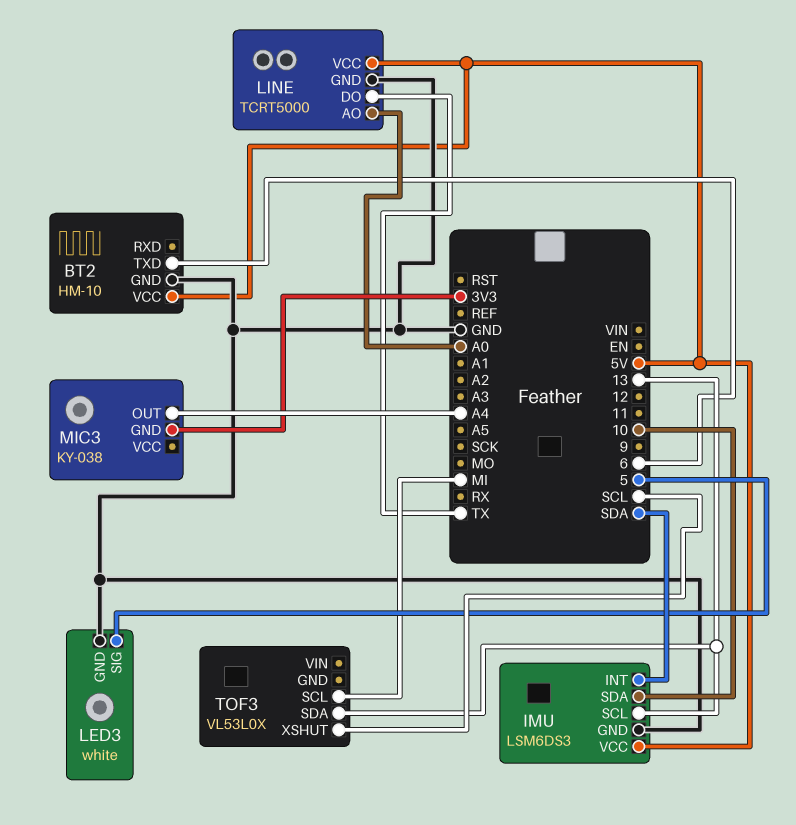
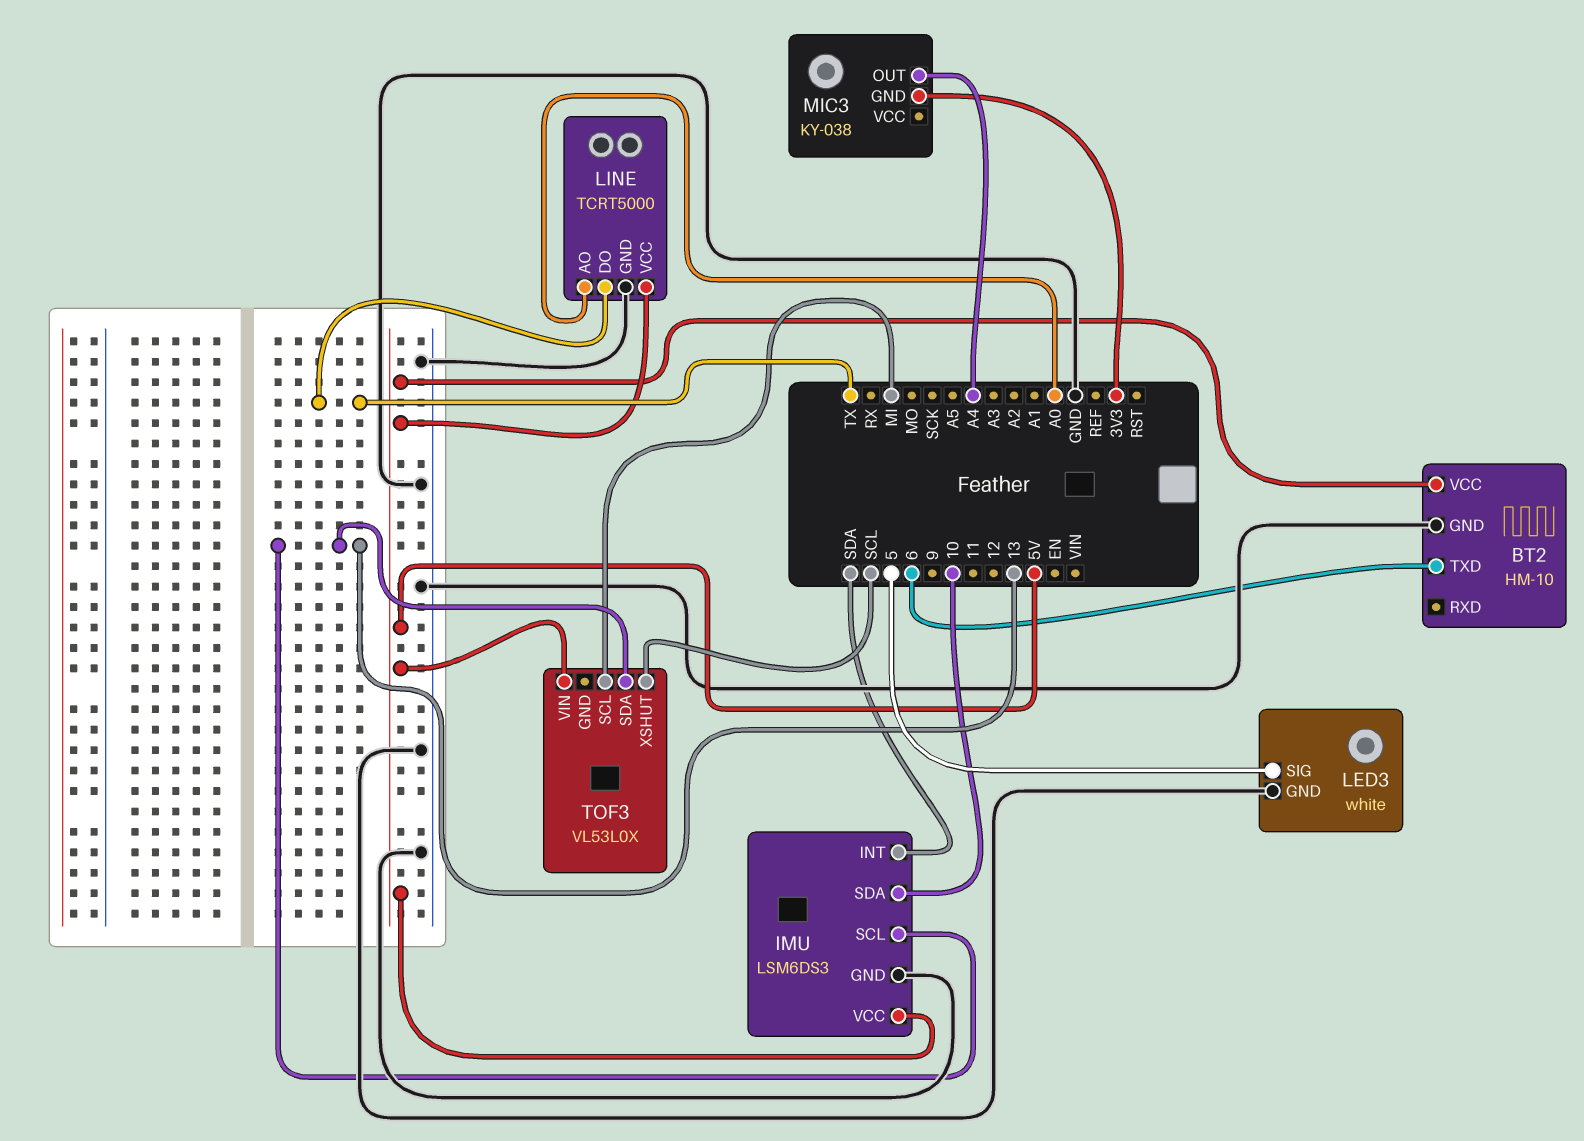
TOF3 pin VIN: none -> 5V

